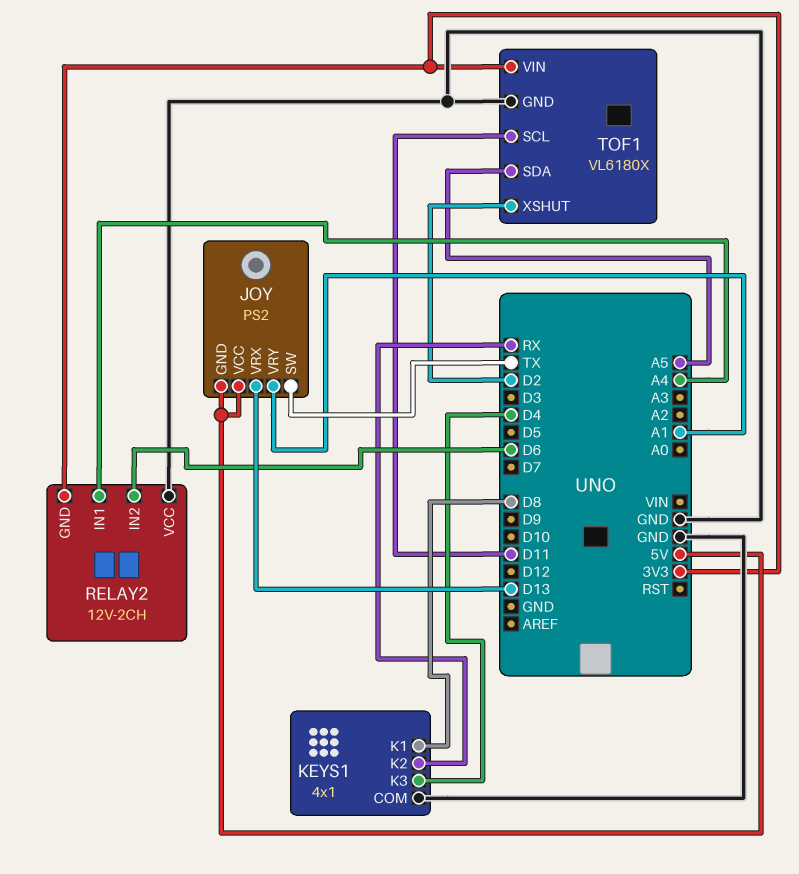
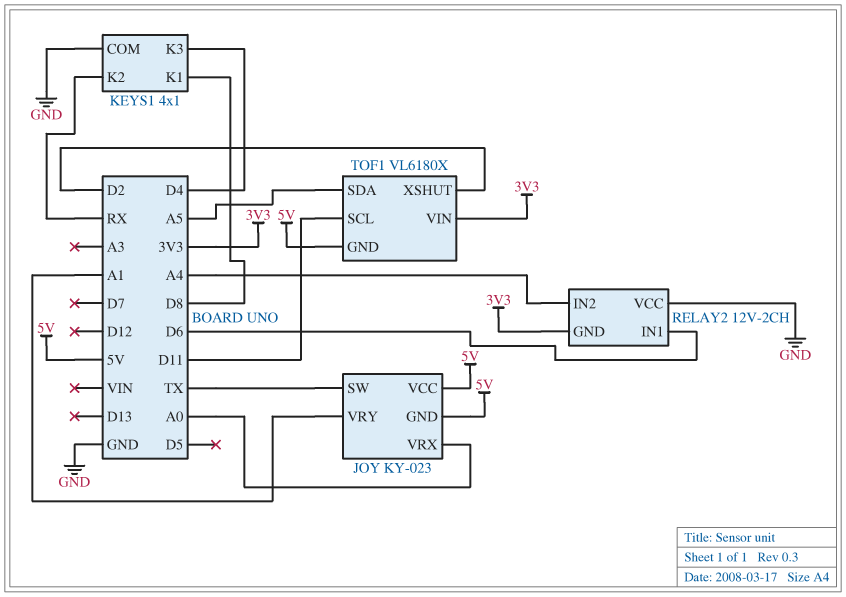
JOY: PS2 -> KY-023
JOY pin VRX: D13 -> A0
RELAY2 pin IN1: A4 -> D6
RELAY2 pin IN2: D6 -> A4
TOF1 pin GND: GND -> 5V

